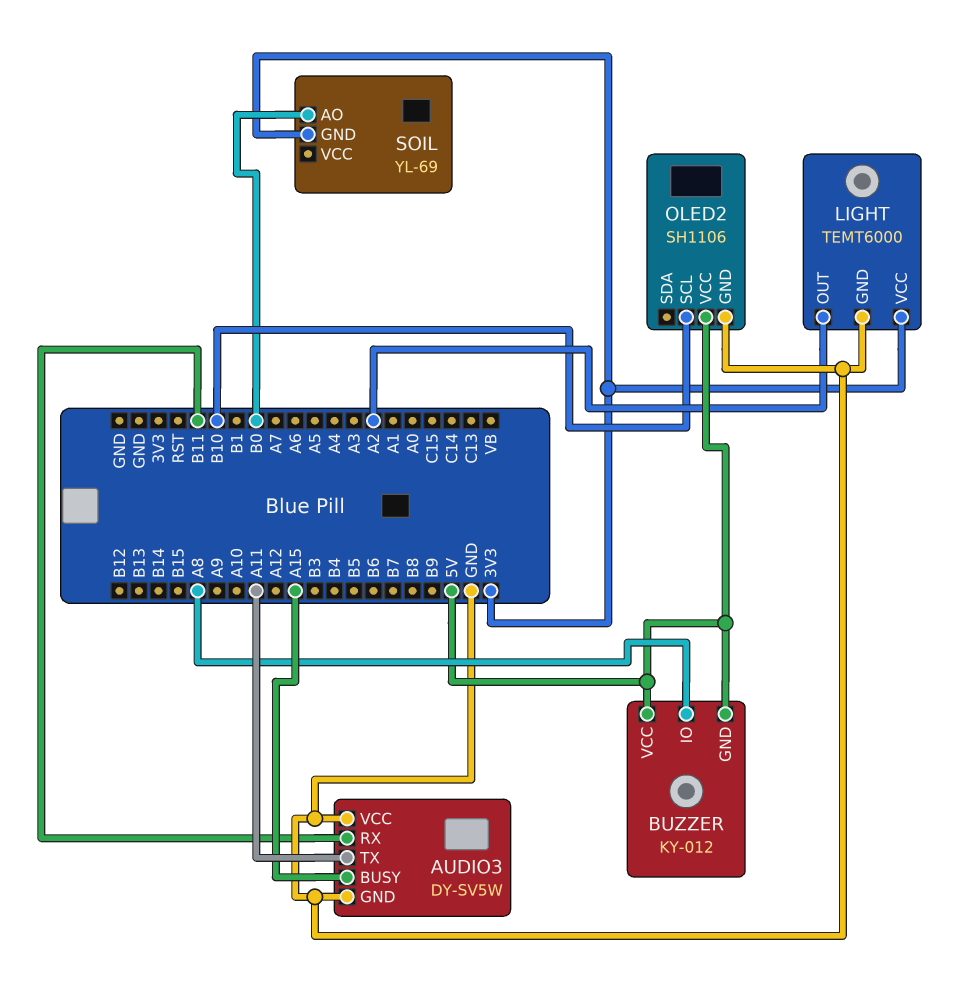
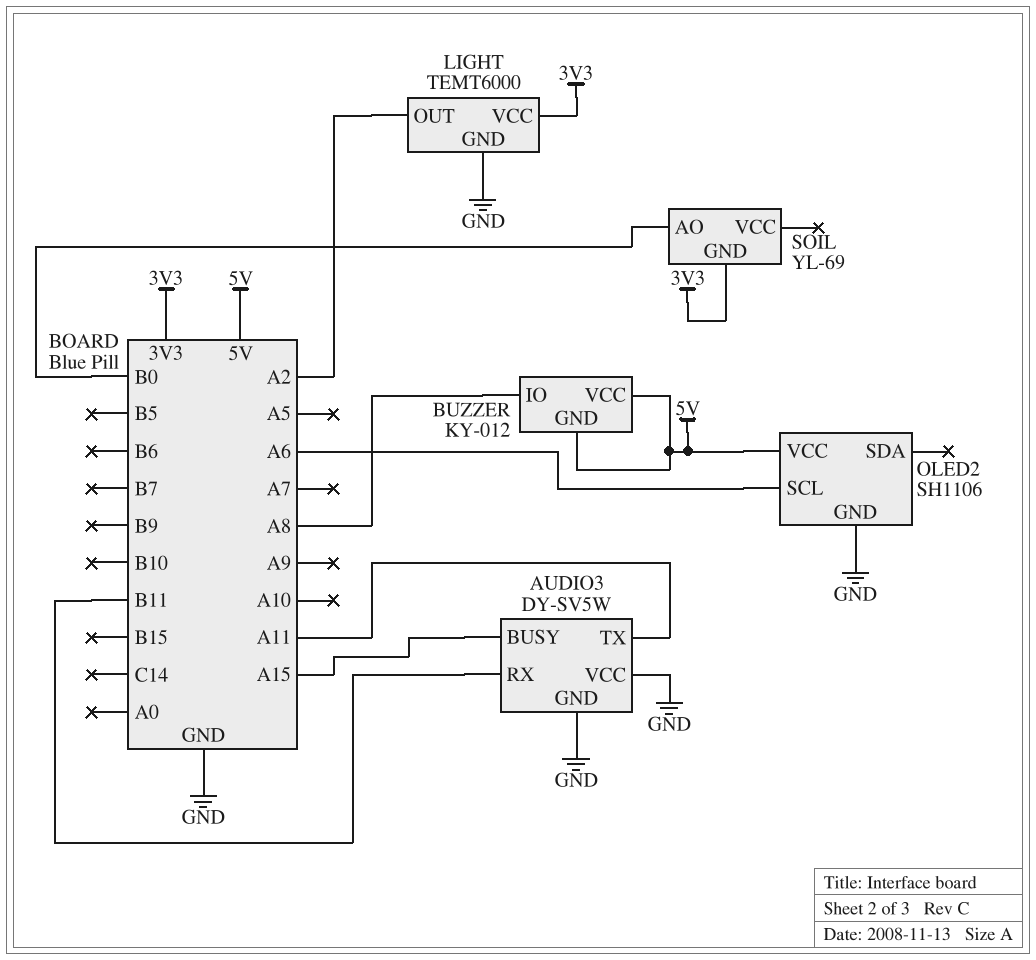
OLED2 pin SCL: B10 -> A6

